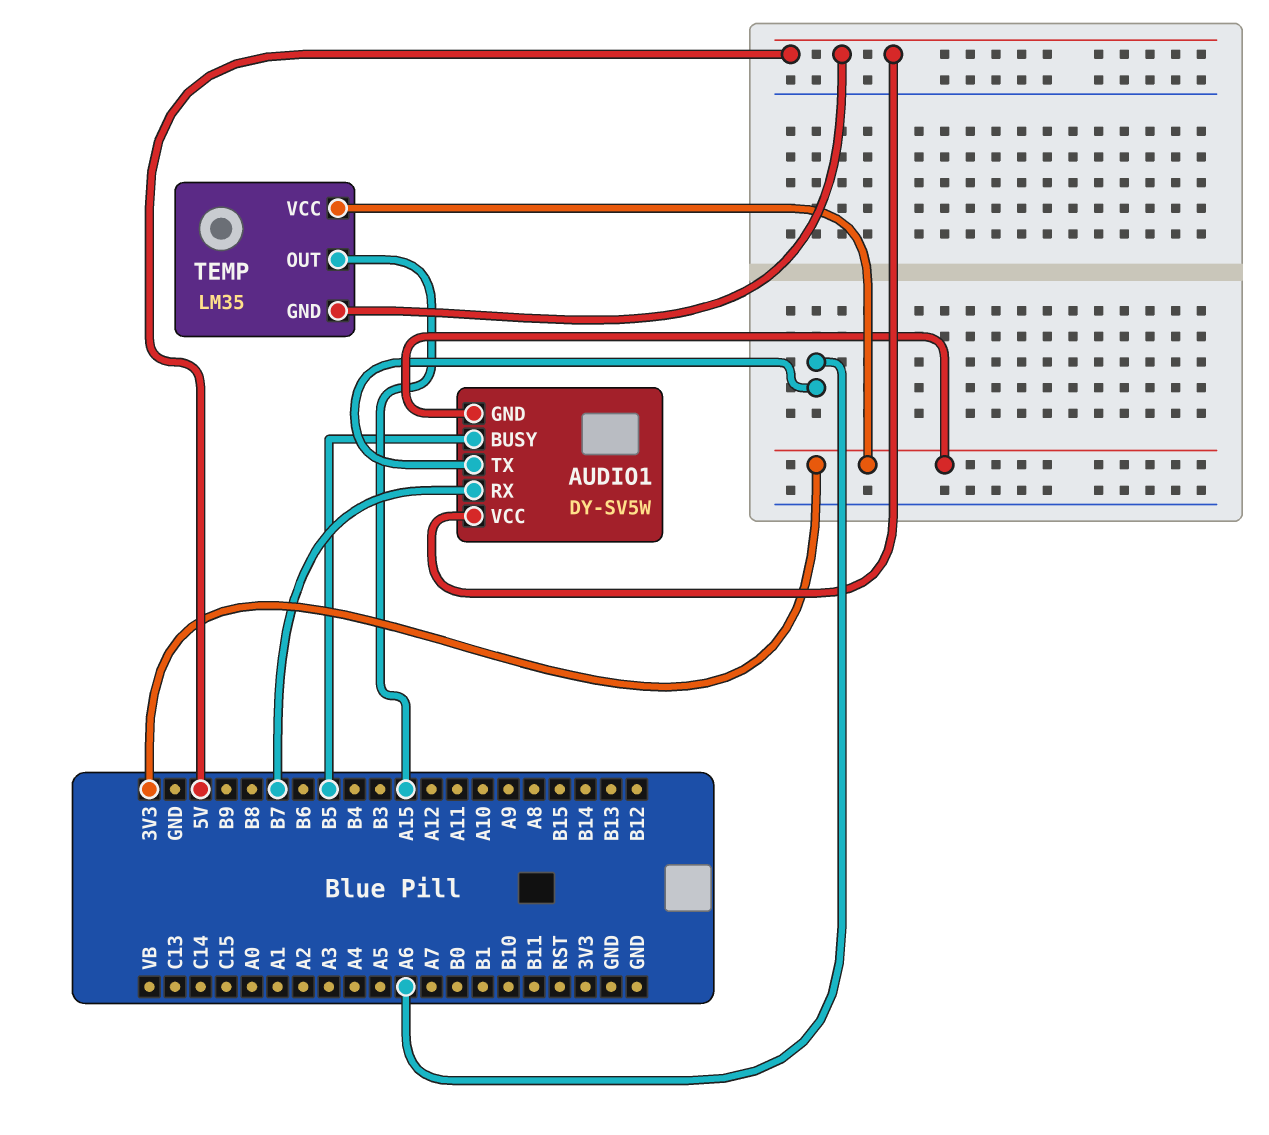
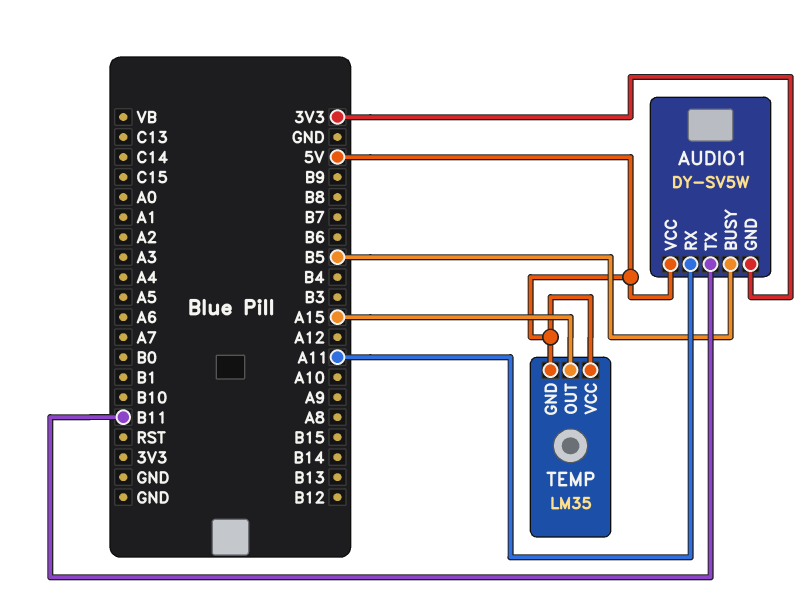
AUDIO1 pin RX: B7 -> A11
AUDIO1 pin TX: A6 -> B11
TEMP pin VCC: 3V3 -> 5V

